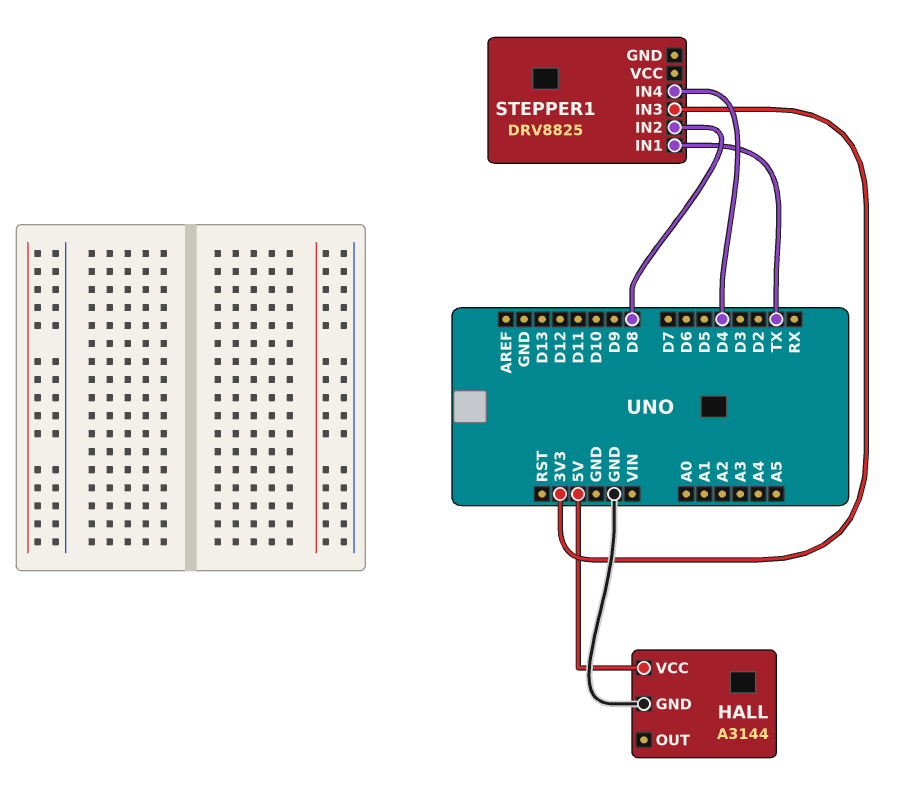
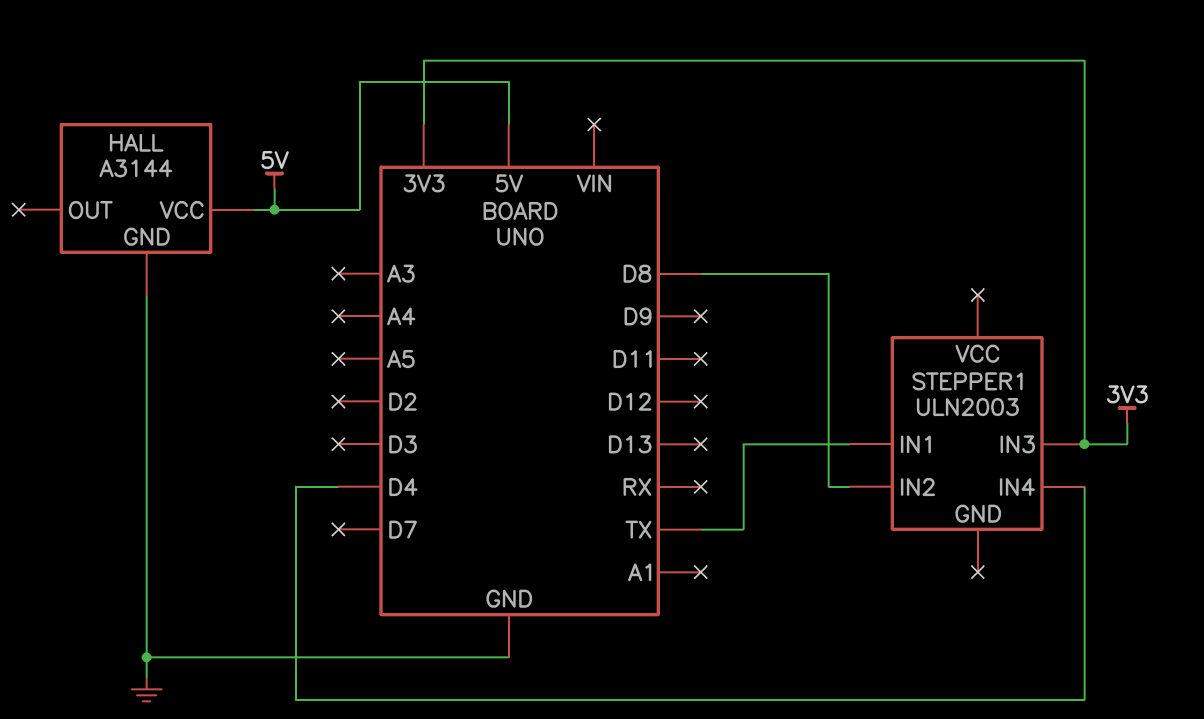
STEPPER1: DRV8825 -> ULN2003

